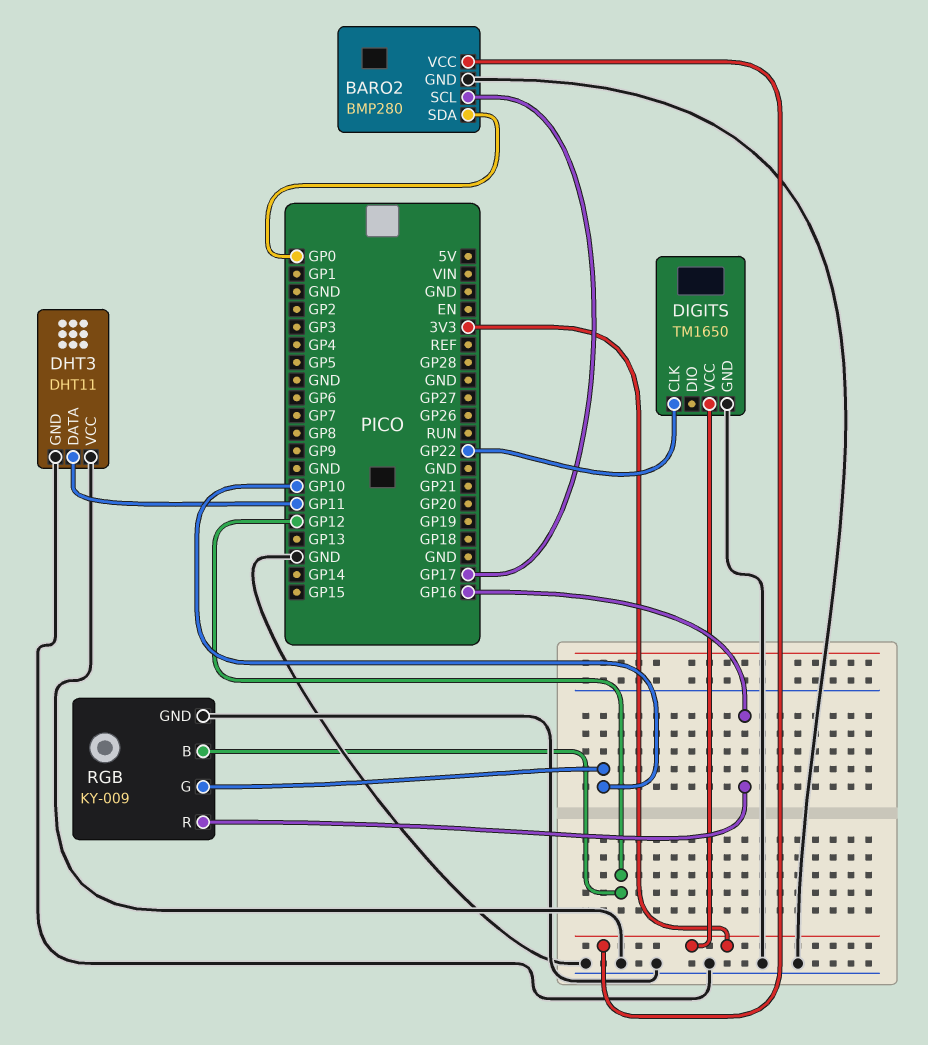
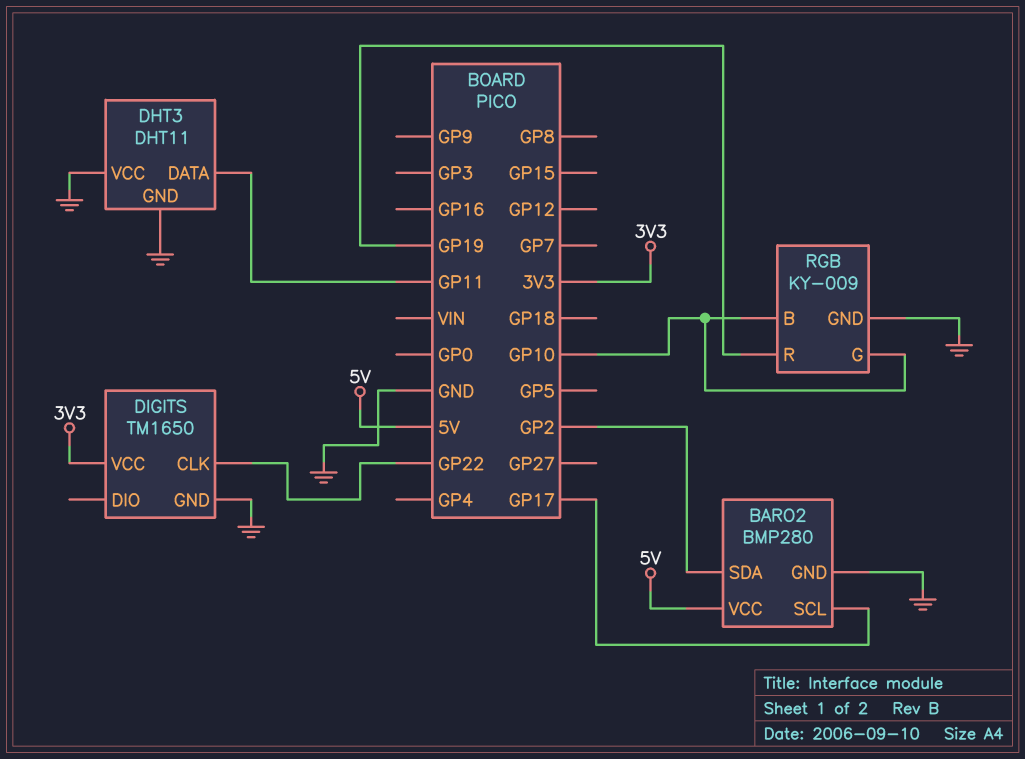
BARO2 pin SDA: GP0 -> GP2
BARO2 pin VCC: 3V3 -> 5V
RGB pin B: GP12 -> GP10
RGB pin R: GP16 -> GP19

